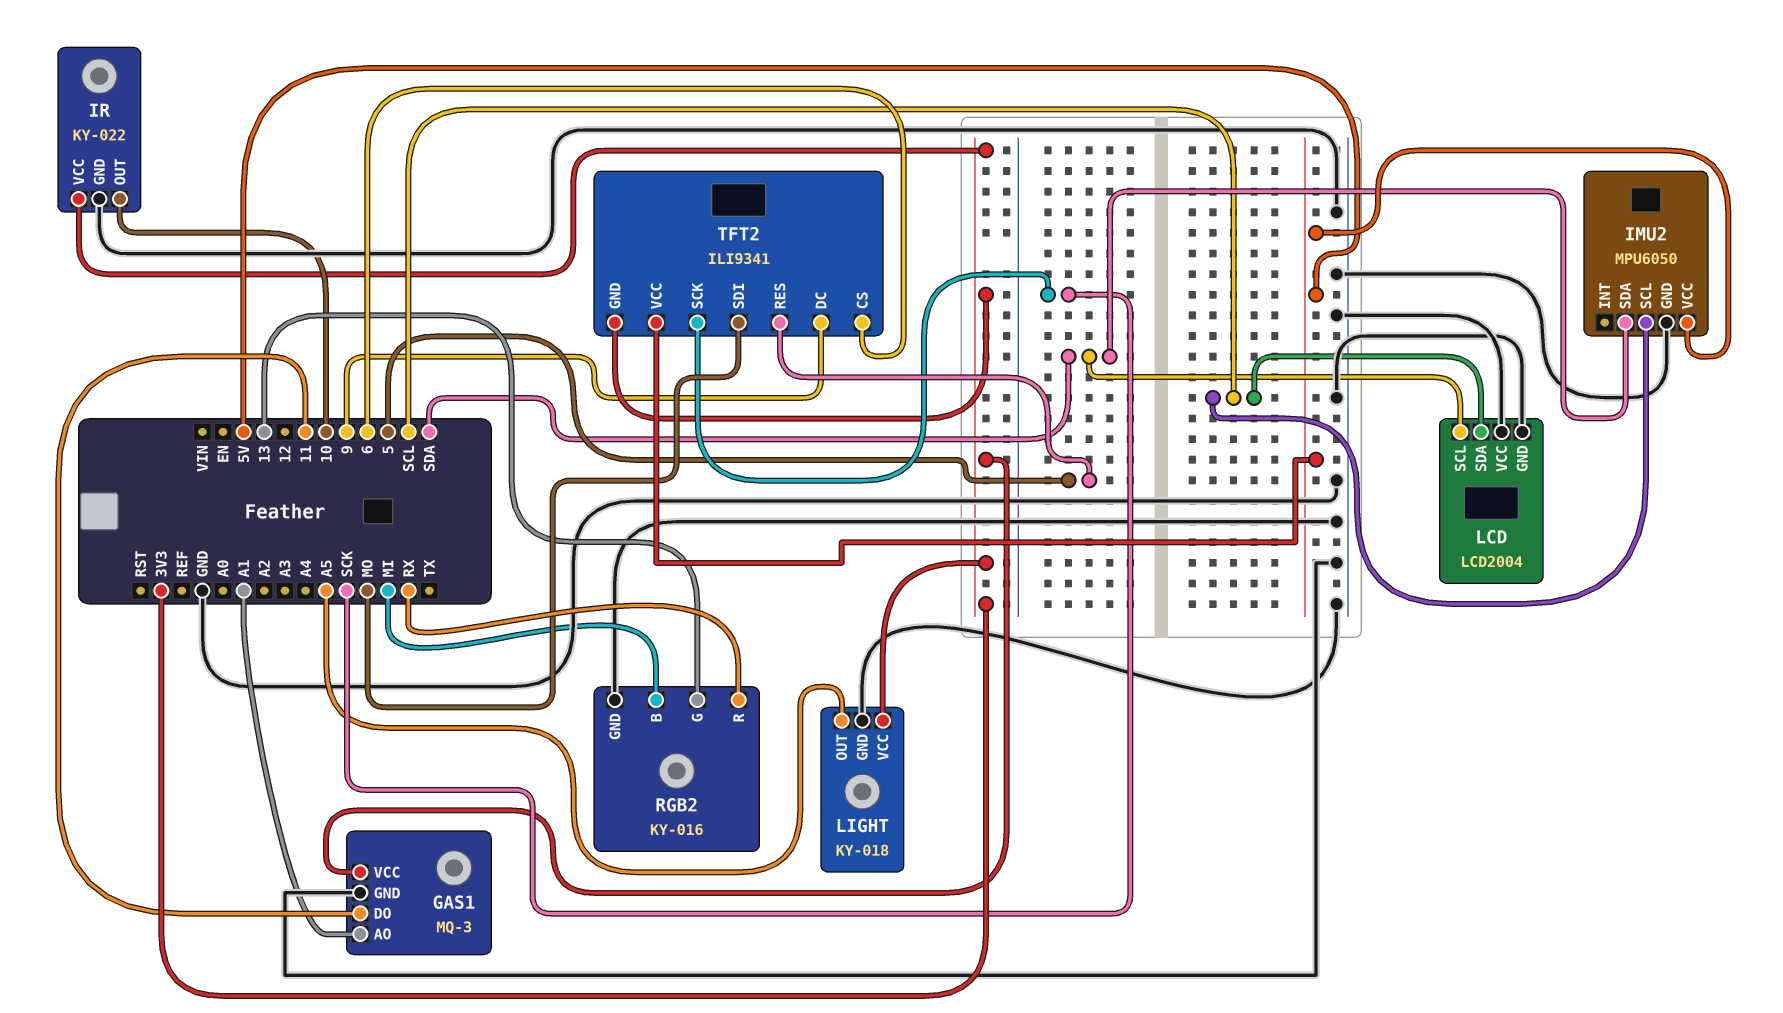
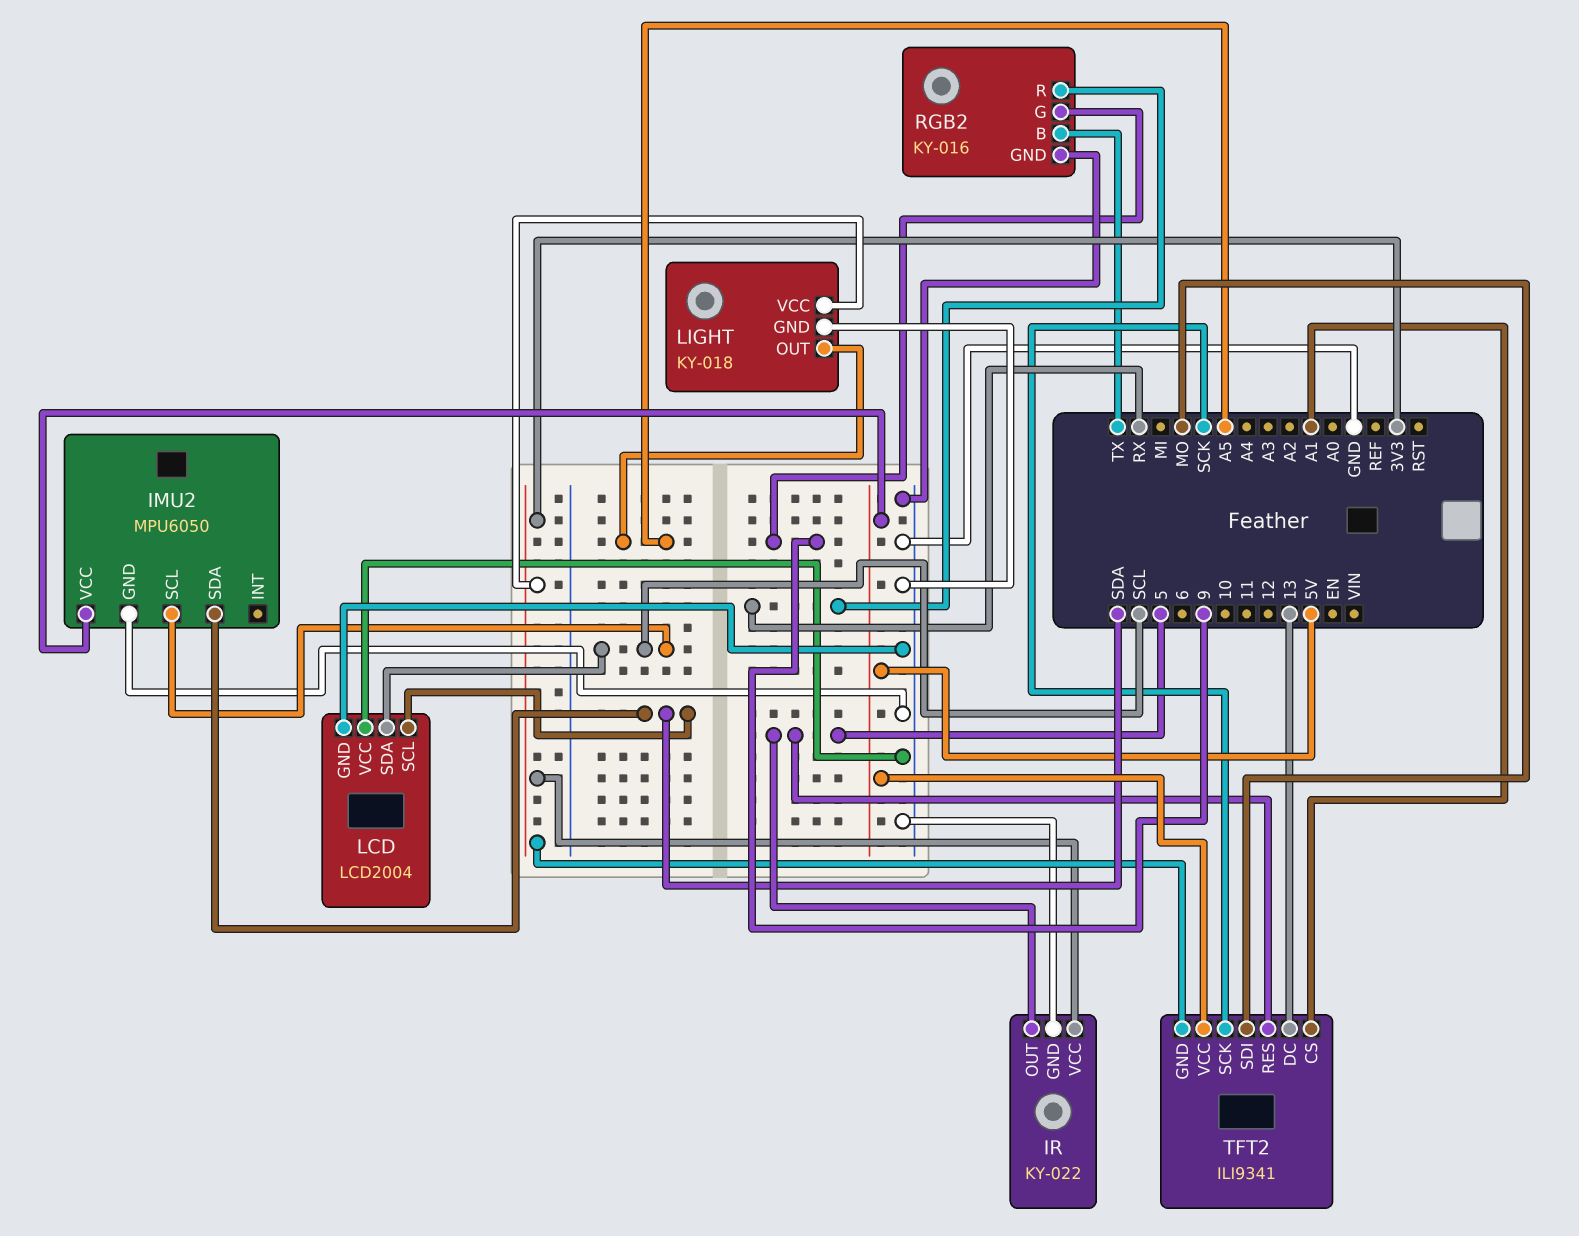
GAS1: MQ-3 -> none
GAS1 pin AO: A1 -> none
GAS1 pin DO: 11 -> none
GAS1 pin GND: GND -> none
GAS1 pin VCC: 3V3 -> none
IR pin OUT: 10 -> 5
RGB2 pin B: MI -> TX
RGB2 pin G: 13 -> 9
TFT2 pin CS: 6 -> A1
TFT2 pin DC: 9 -> 13

